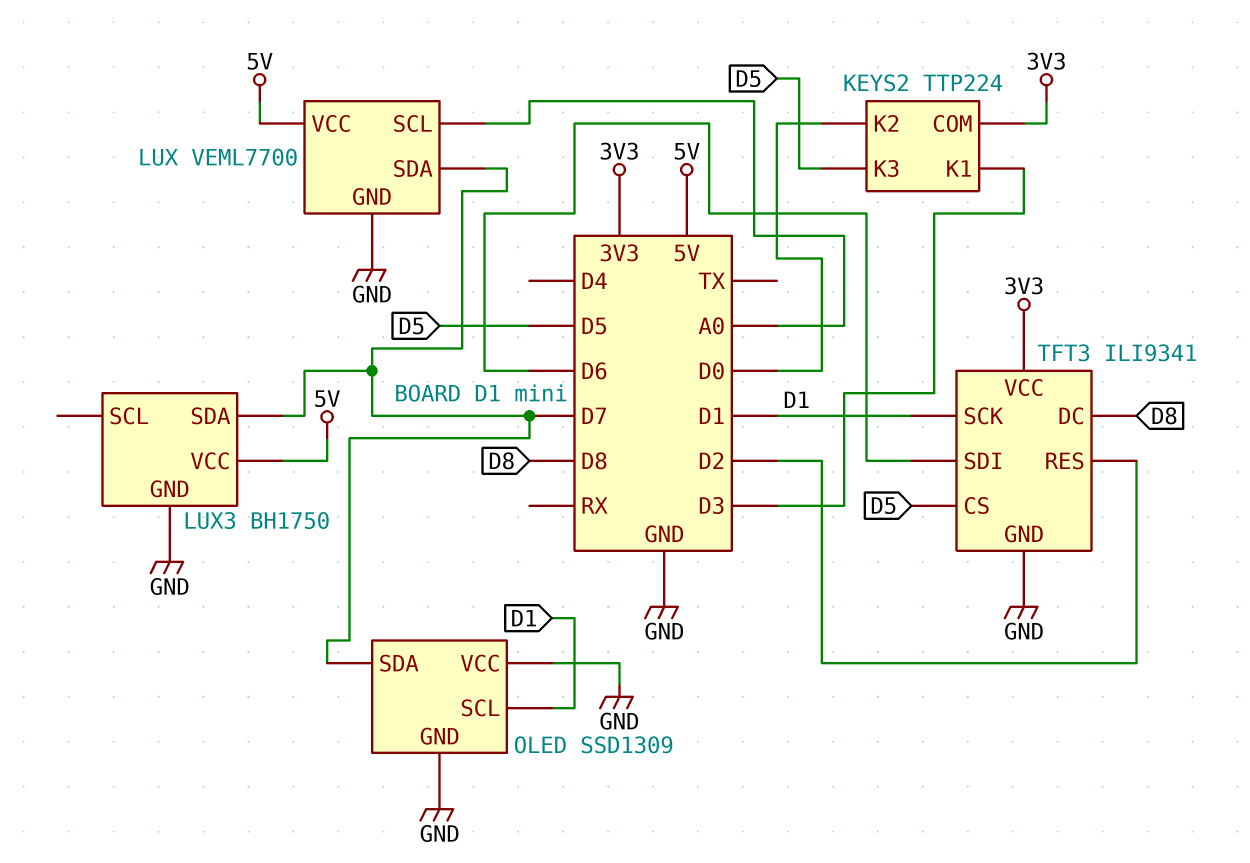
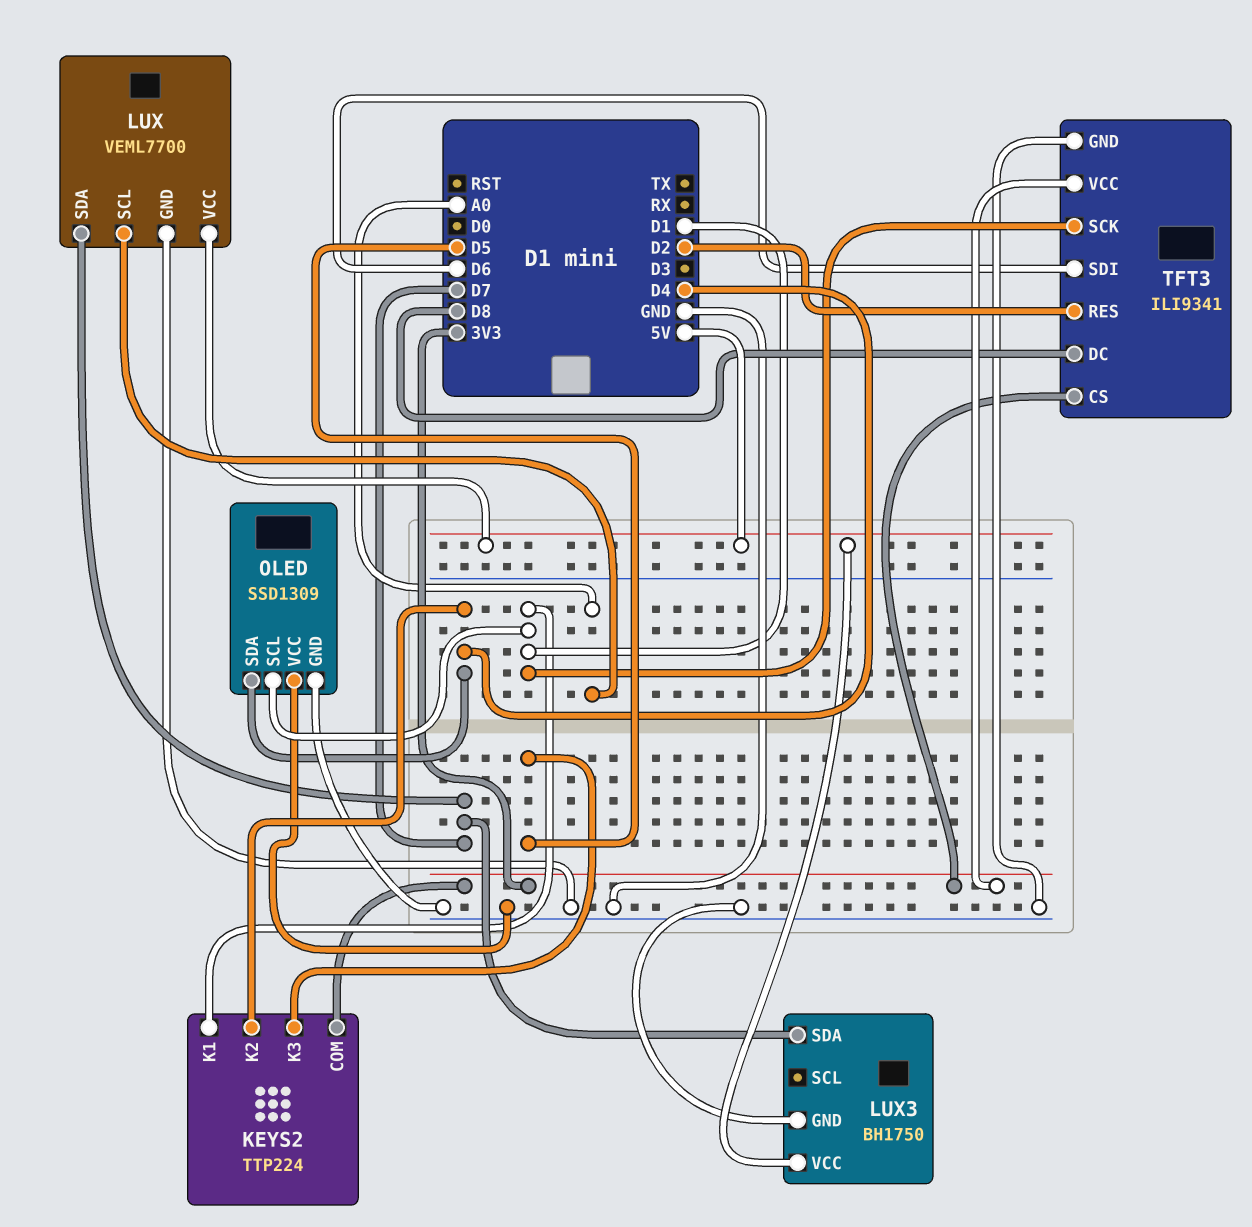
KEYS2 pin K1: D3 -> D1
KEYS2 pin K2: D0 -> D4
OLED pin SDA: D7 -> D4
TFT3 pin CS: D5 -> 3V3

